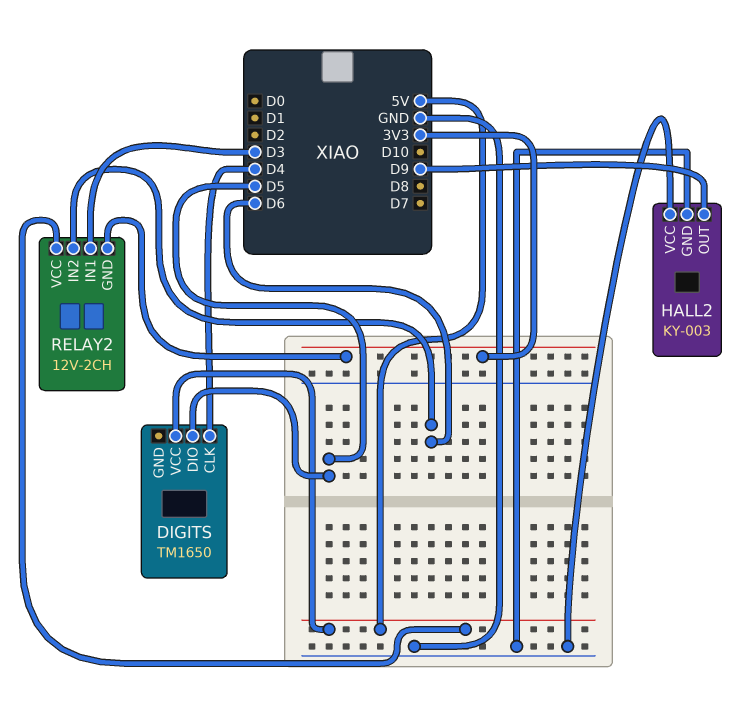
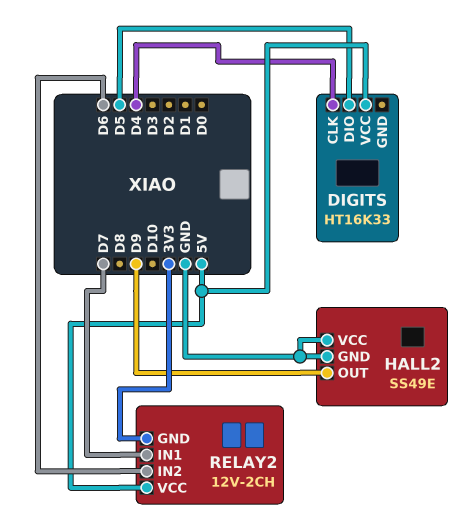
DIGITS: TM1650 -> HT16K33
HALL2: KY-003 -> SS49E
RELAY2 pin IN1: D3 -> D7

